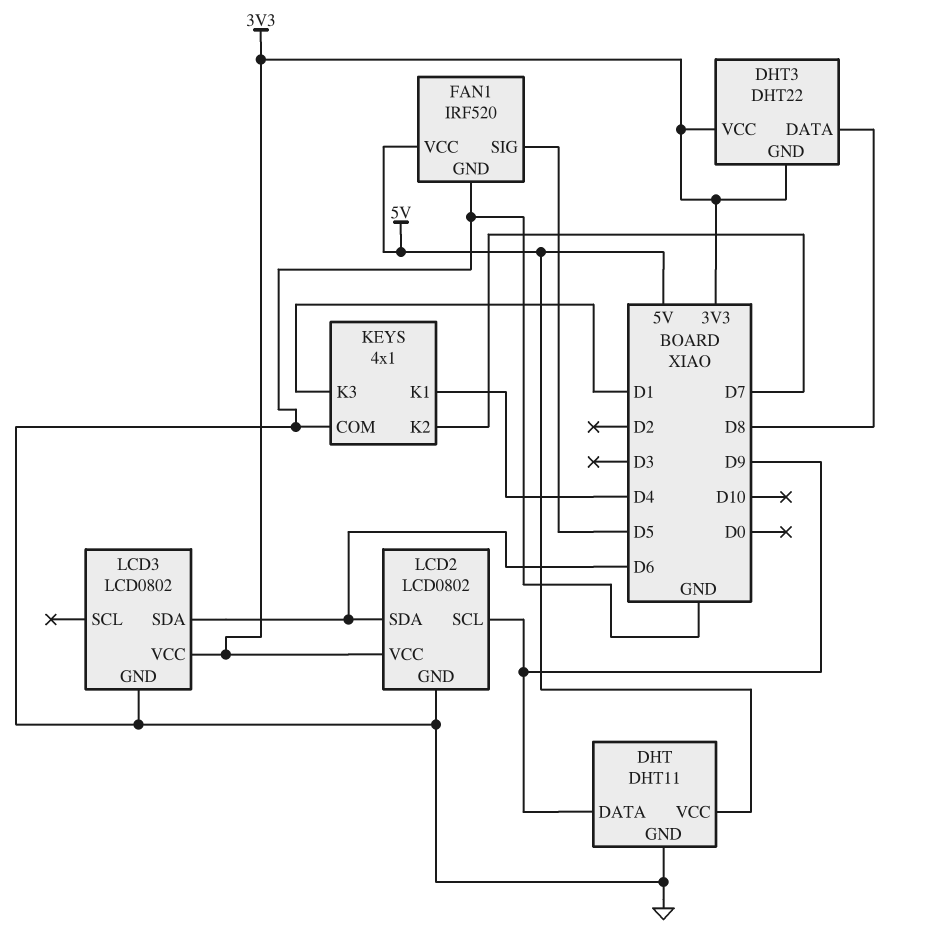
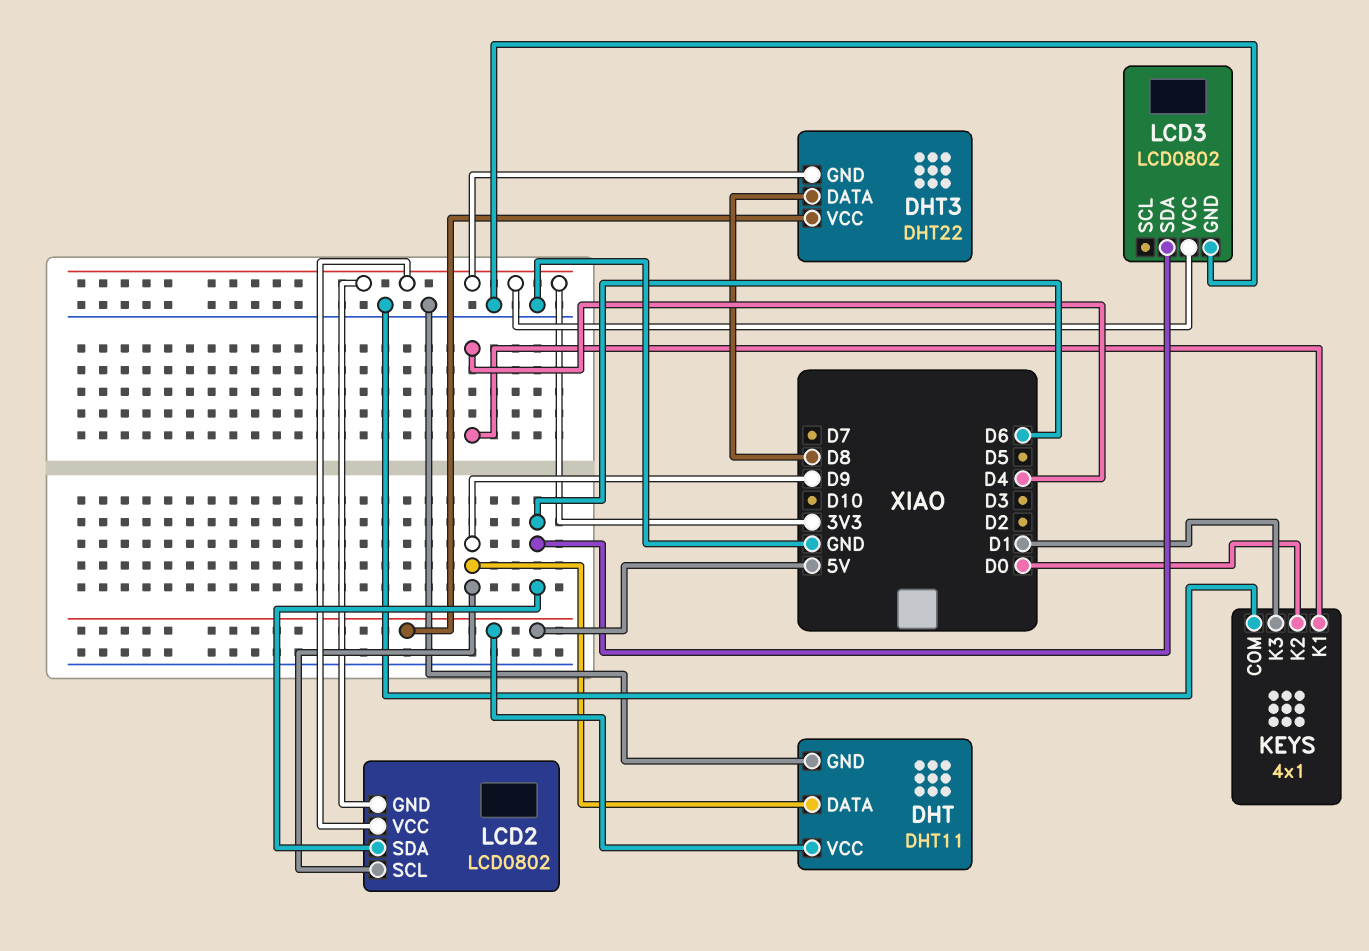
DHT3 pin VCC: 3V3 -> 5V
FAN1: IRF520 -> none
FAN1 pin GND: GND -> none
FAN1 pin SIG: D5 -> none
FAN1 pin VCC: 5V -> none
KEYS pin K2: D7 -> D0
LCD2 pin GND: GND -> 3V3

